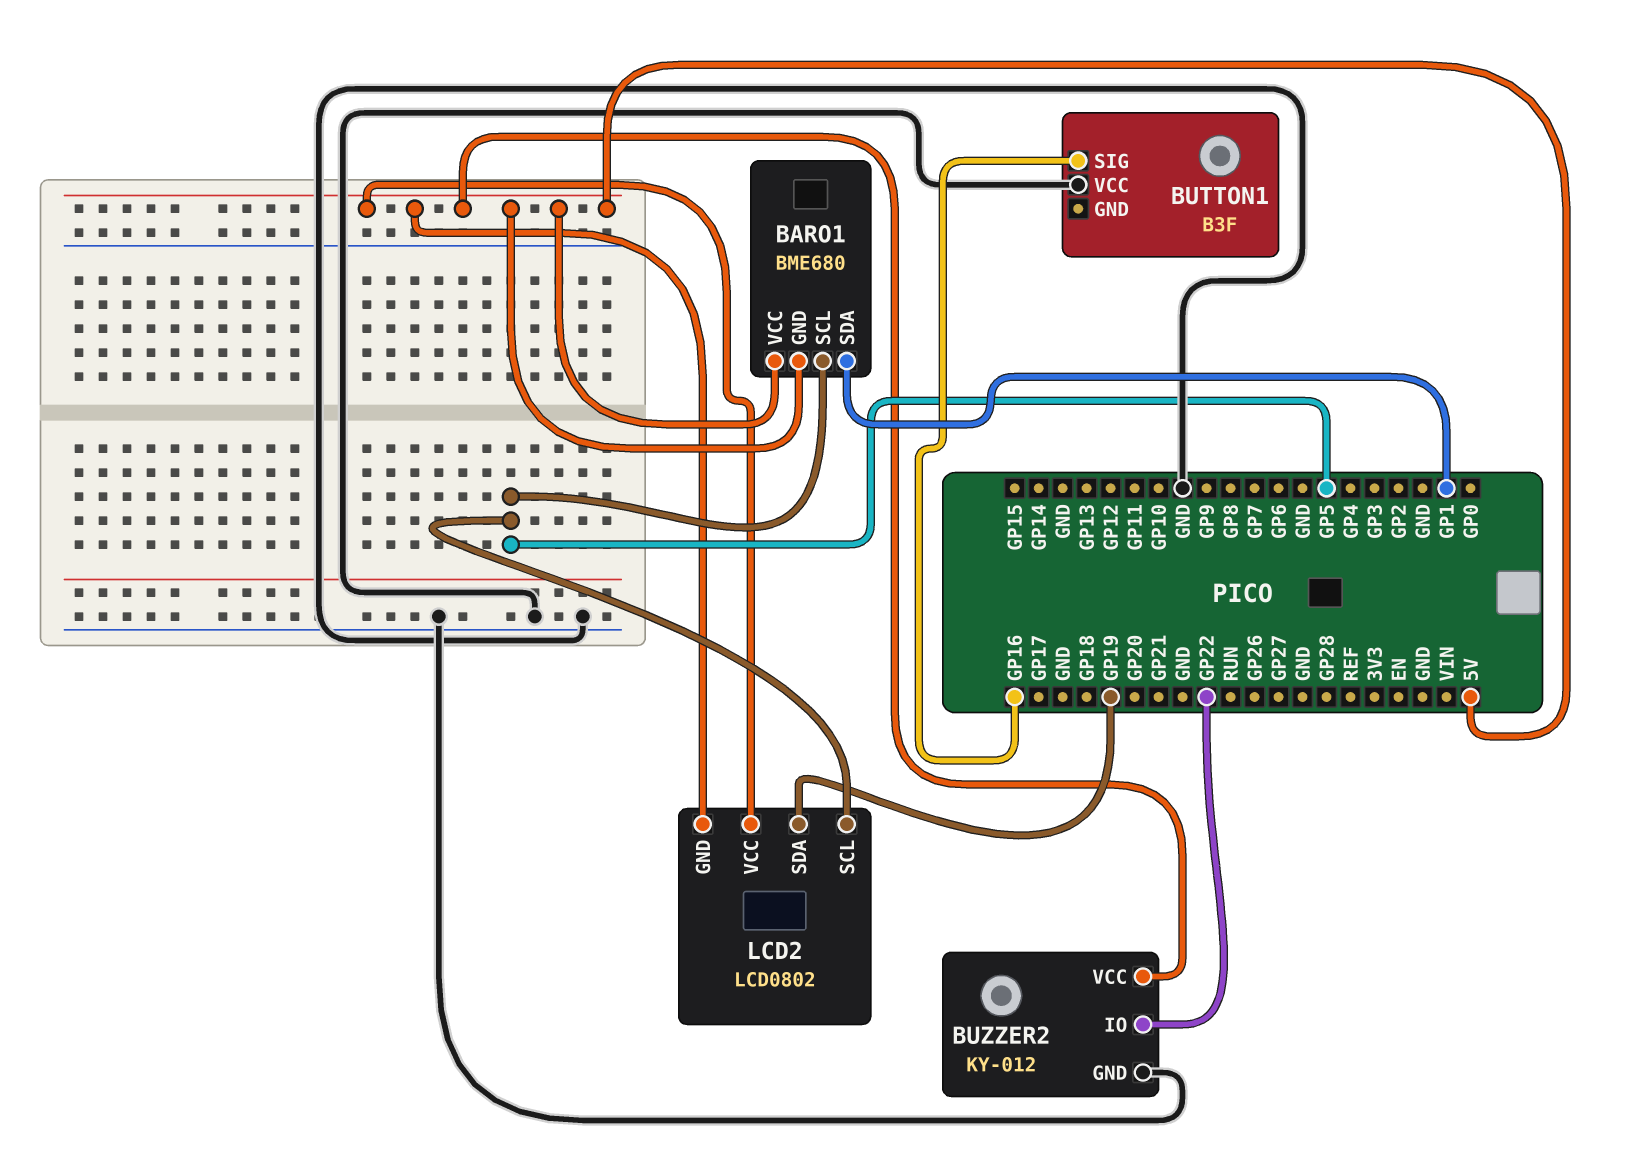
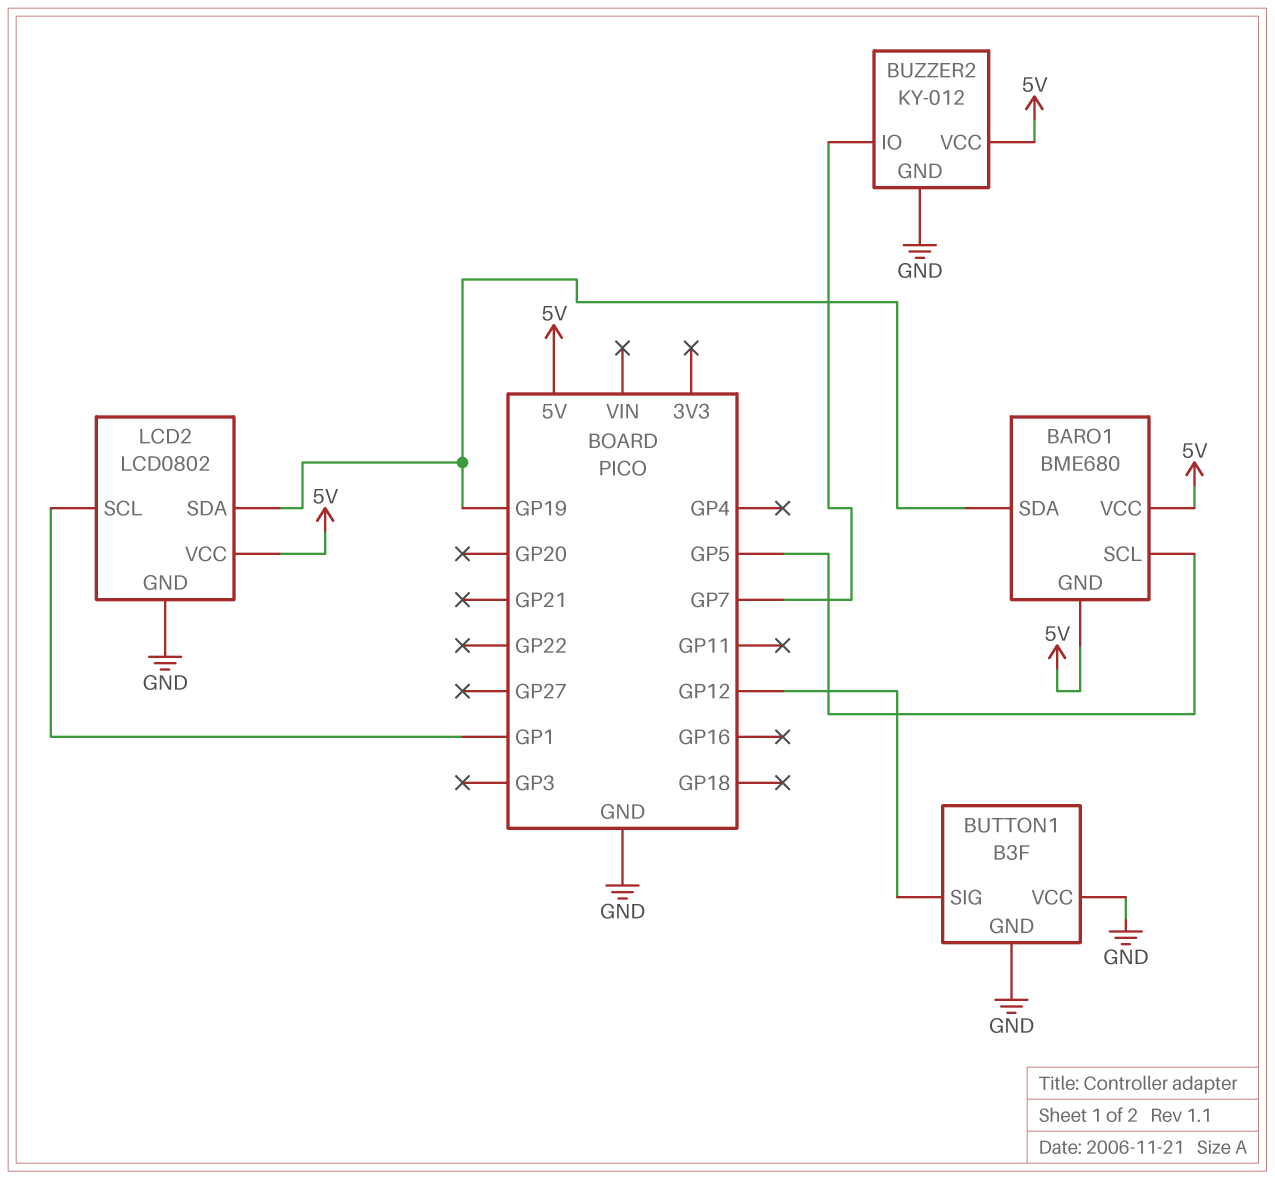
BARO1 pin SDA: GP1 -> GP19
BUTTON1 pin GND: none -> GND
BUTTON1 pin SIG: GP16 -> GP12
BUZZER2 pin IO: GP22 -> GP7
LCD2 pin GND: 5V -> GND
LCD2 pin SCL: GP5 -> GP1

